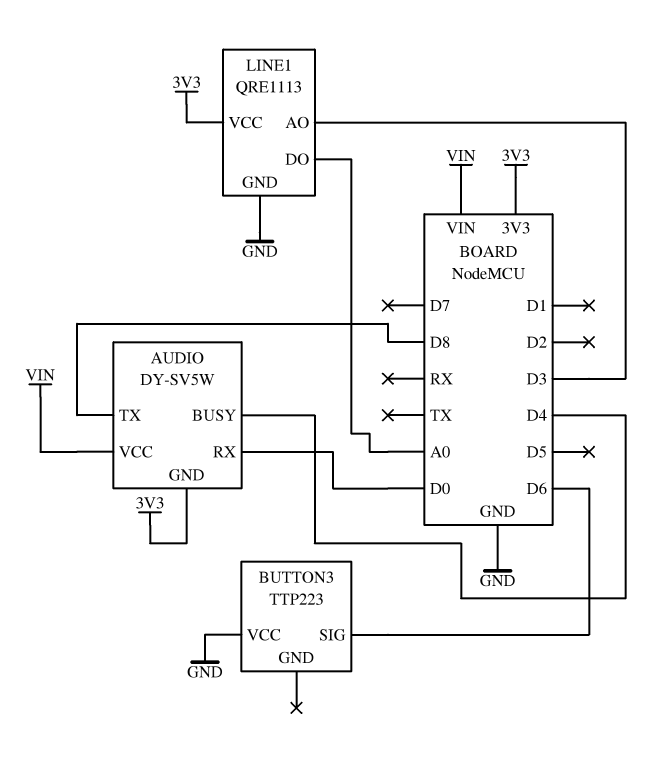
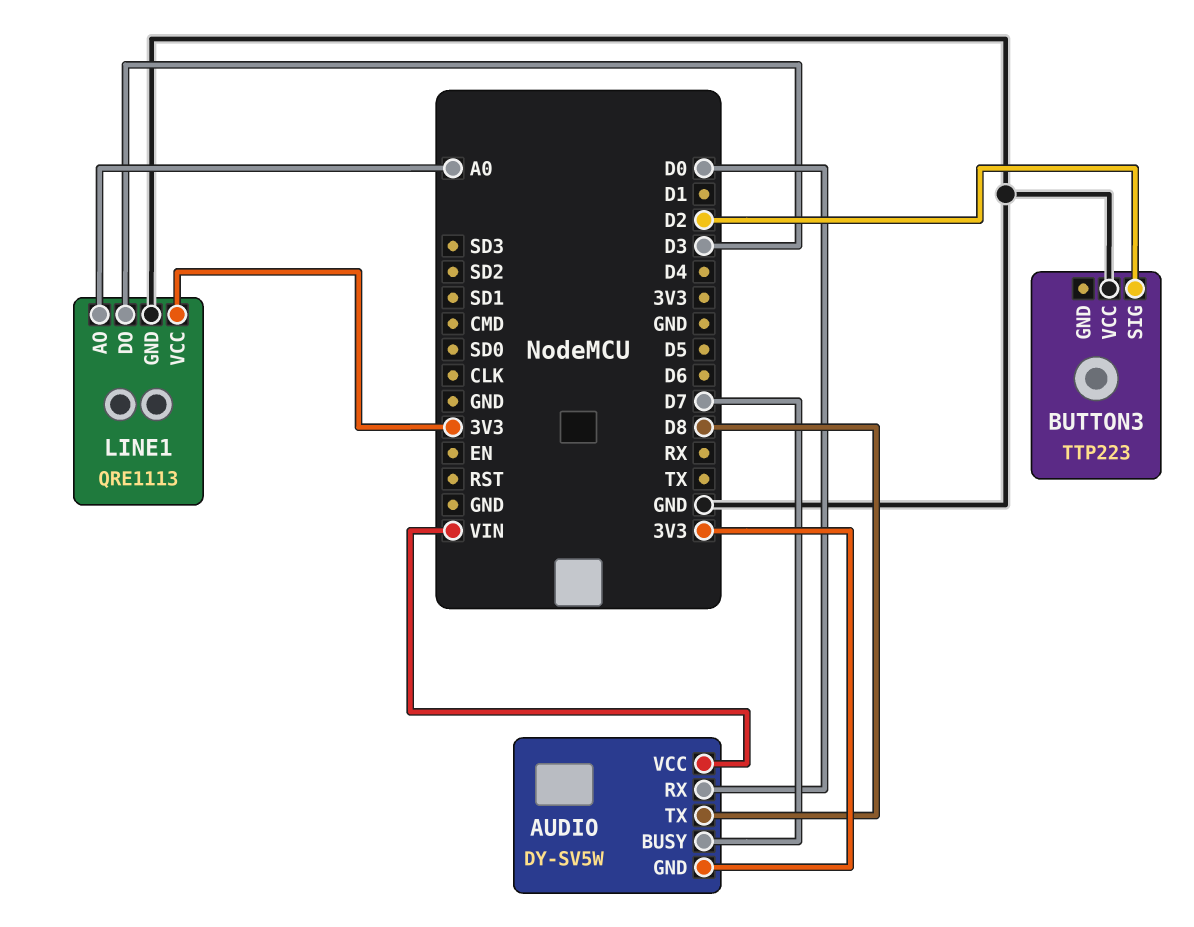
AUDIO pin BUSY: D4 -> D7
BUTTON3 pin SIG: D6 -> D2
LINE1 pin AO: D3 -> A0
LINE1 pin DO: A0 -> D3

